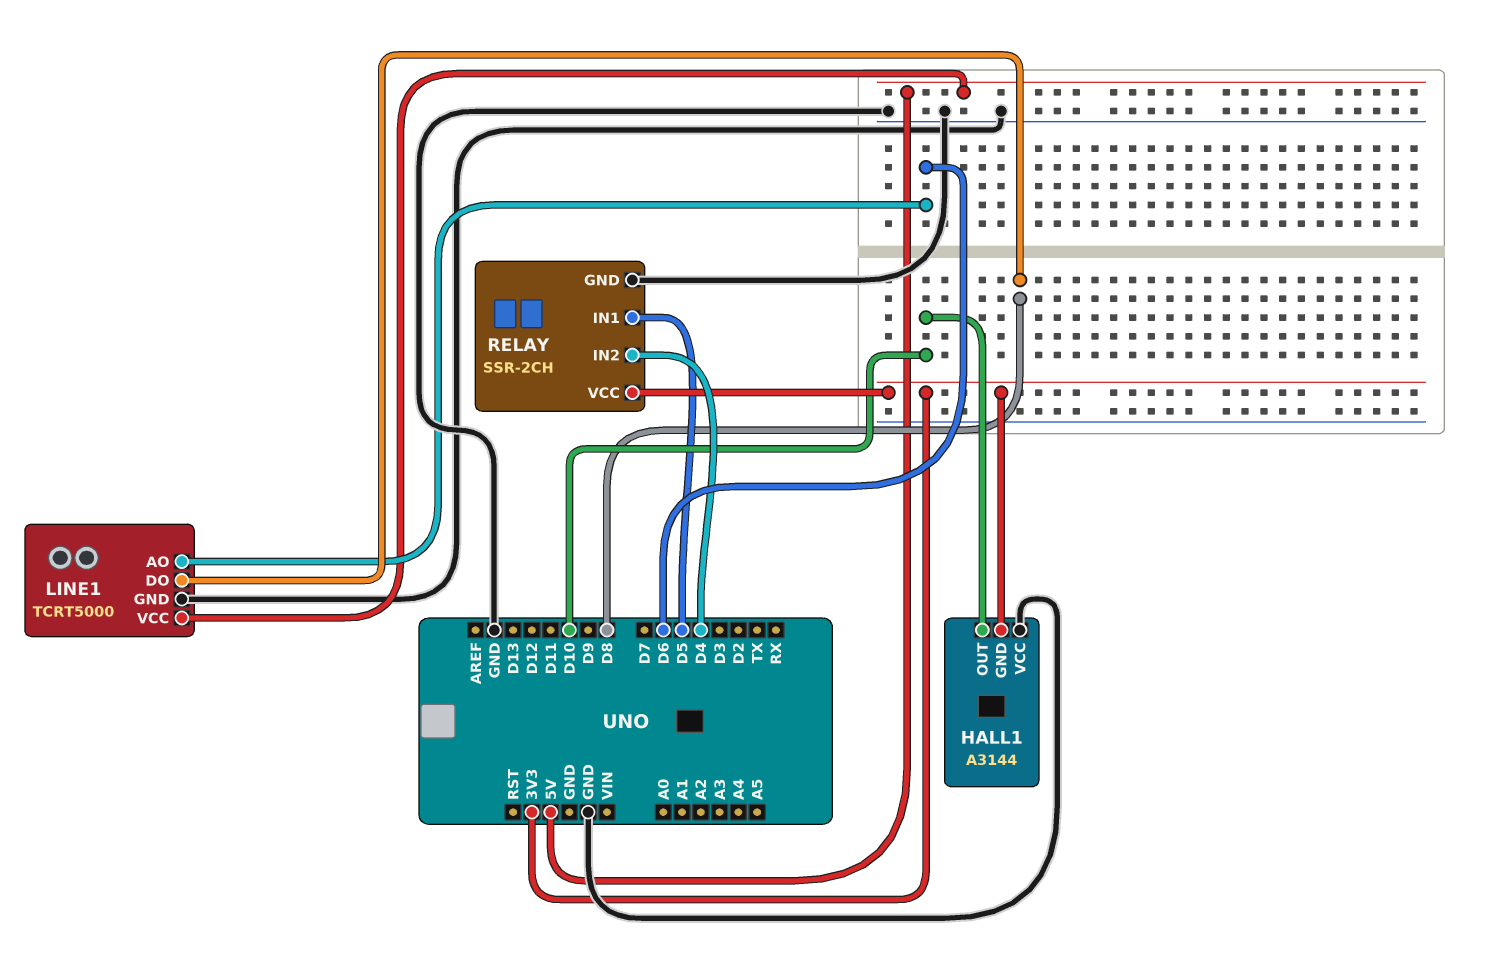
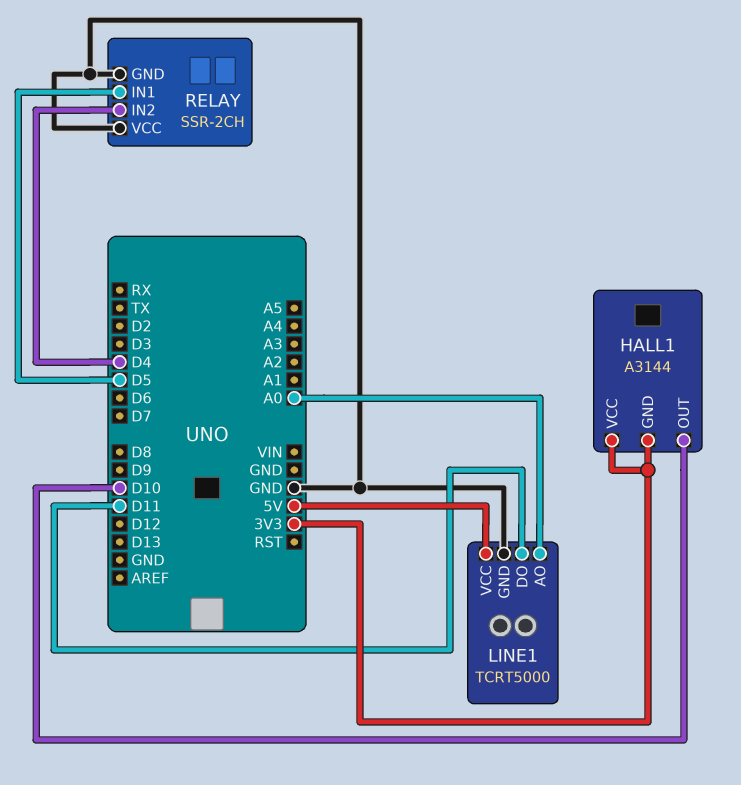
HALL1 pin VCC: GND -> 3V3
LINE1 pin AO: D6 -> A0
LINE1 pin DO: D8 -> D11
RELAY pin VCC: 3V3 -> GND

